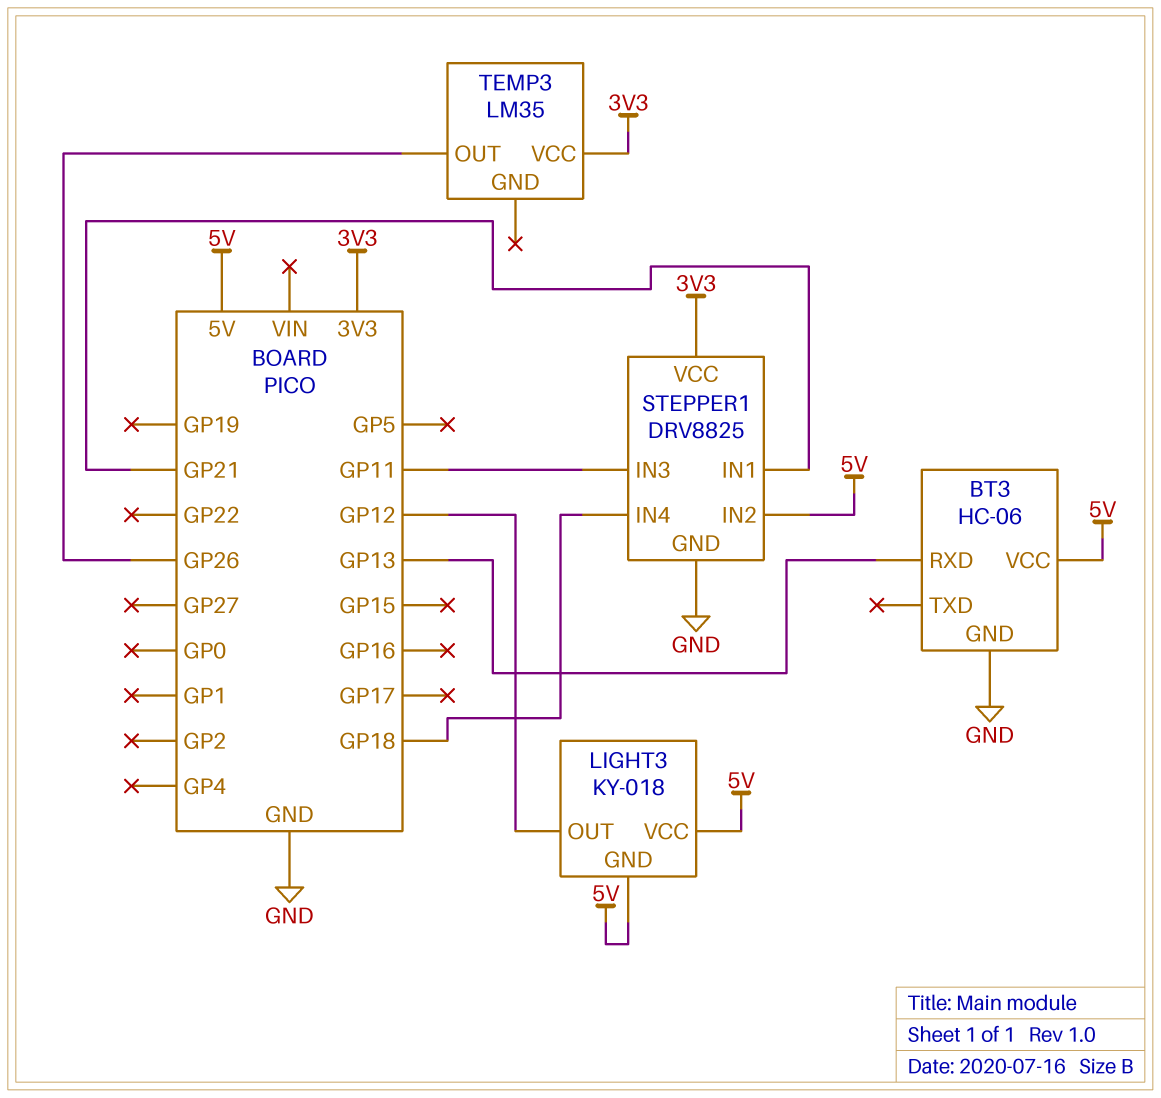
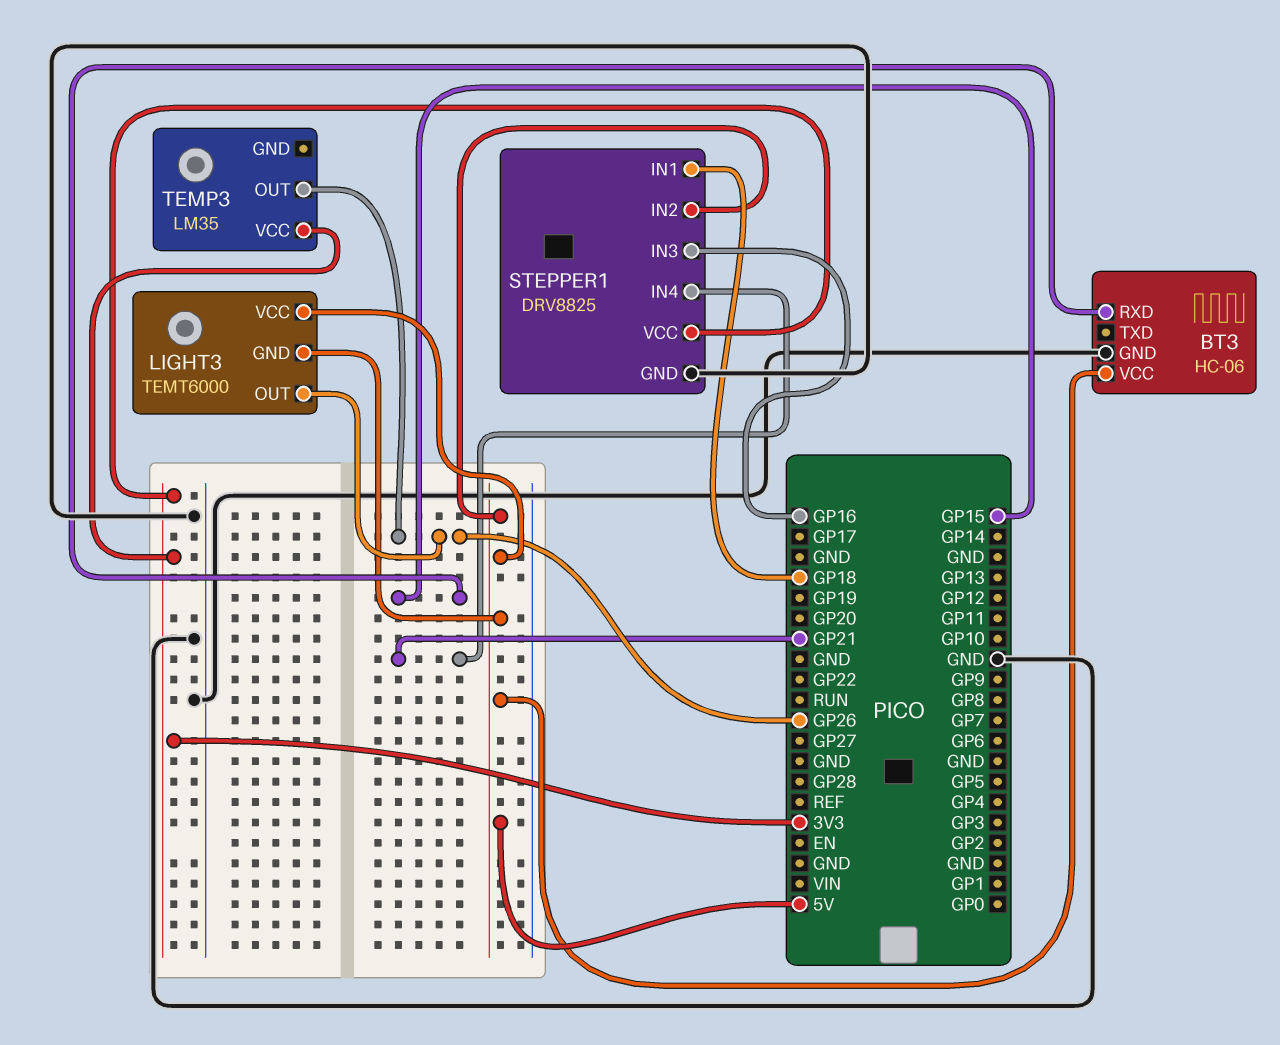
BT3 pin RXD: GP13 -> GP15
LIGHT3: KY-018 -> TEMT6000
LIGHT3 pin OUT: GP12 -> GP26
STEPPER1 pin IN1: GP21 -> GP18
STEPPER1 pin IN3: GP11 -> GP16
STEPPER1 pin IN4: GP18 -> GP21

